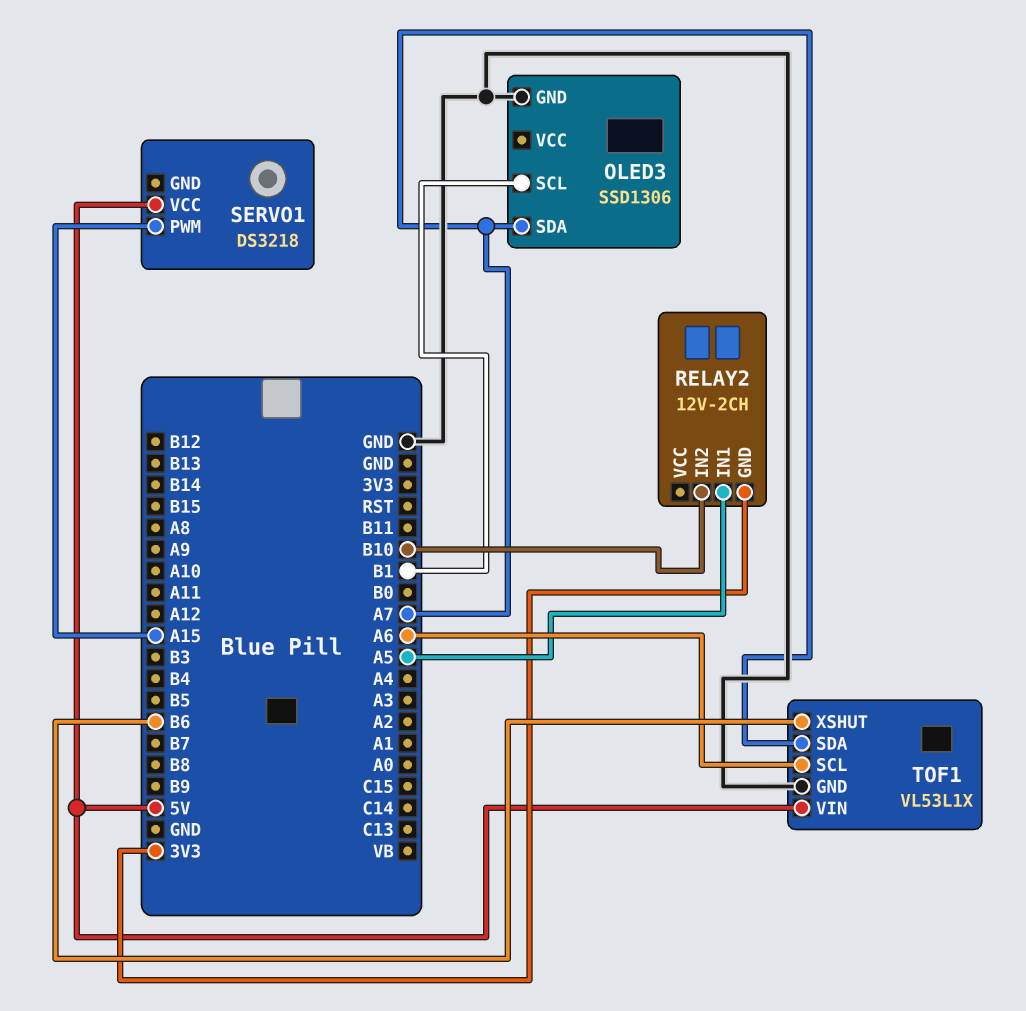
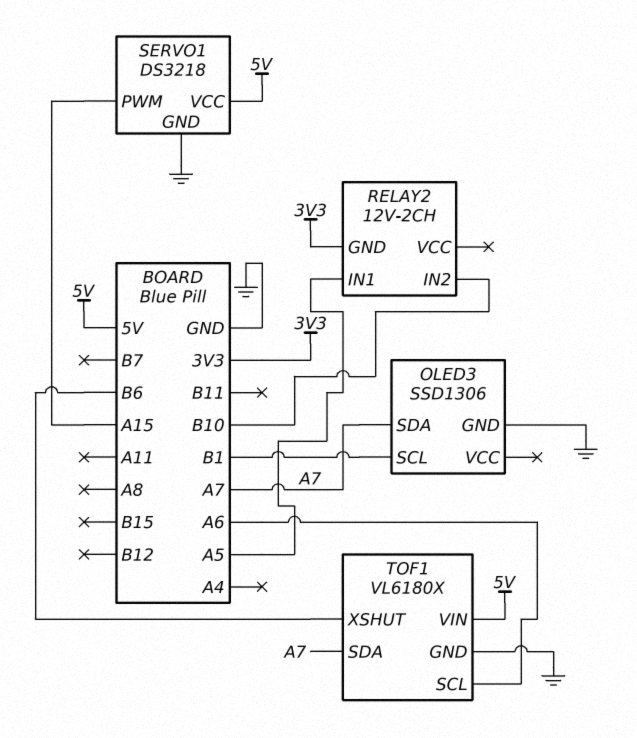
SERVO1 pin GND: none -> GND
TOF1: VL53L1X -> VL6180X

